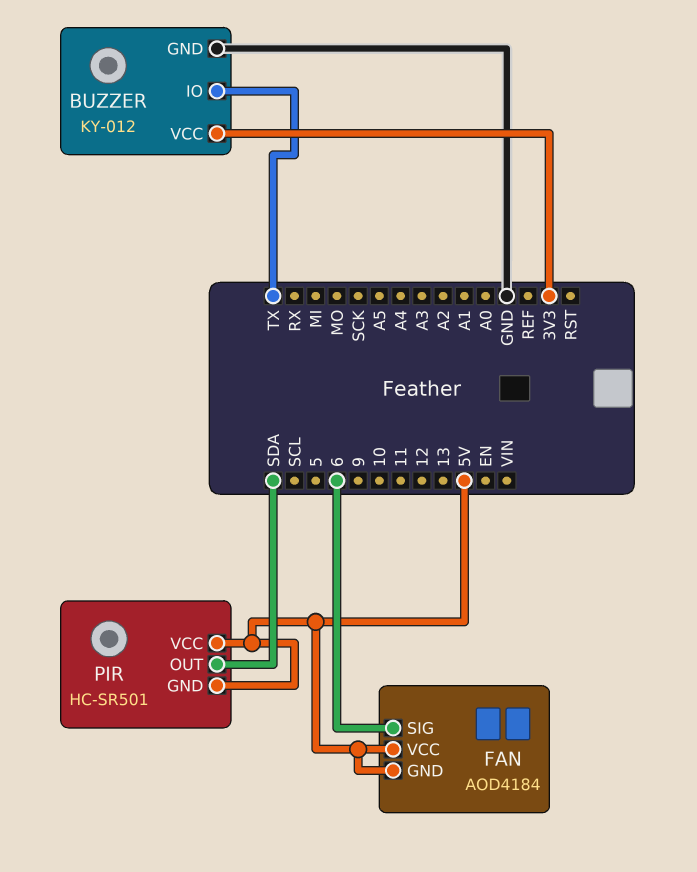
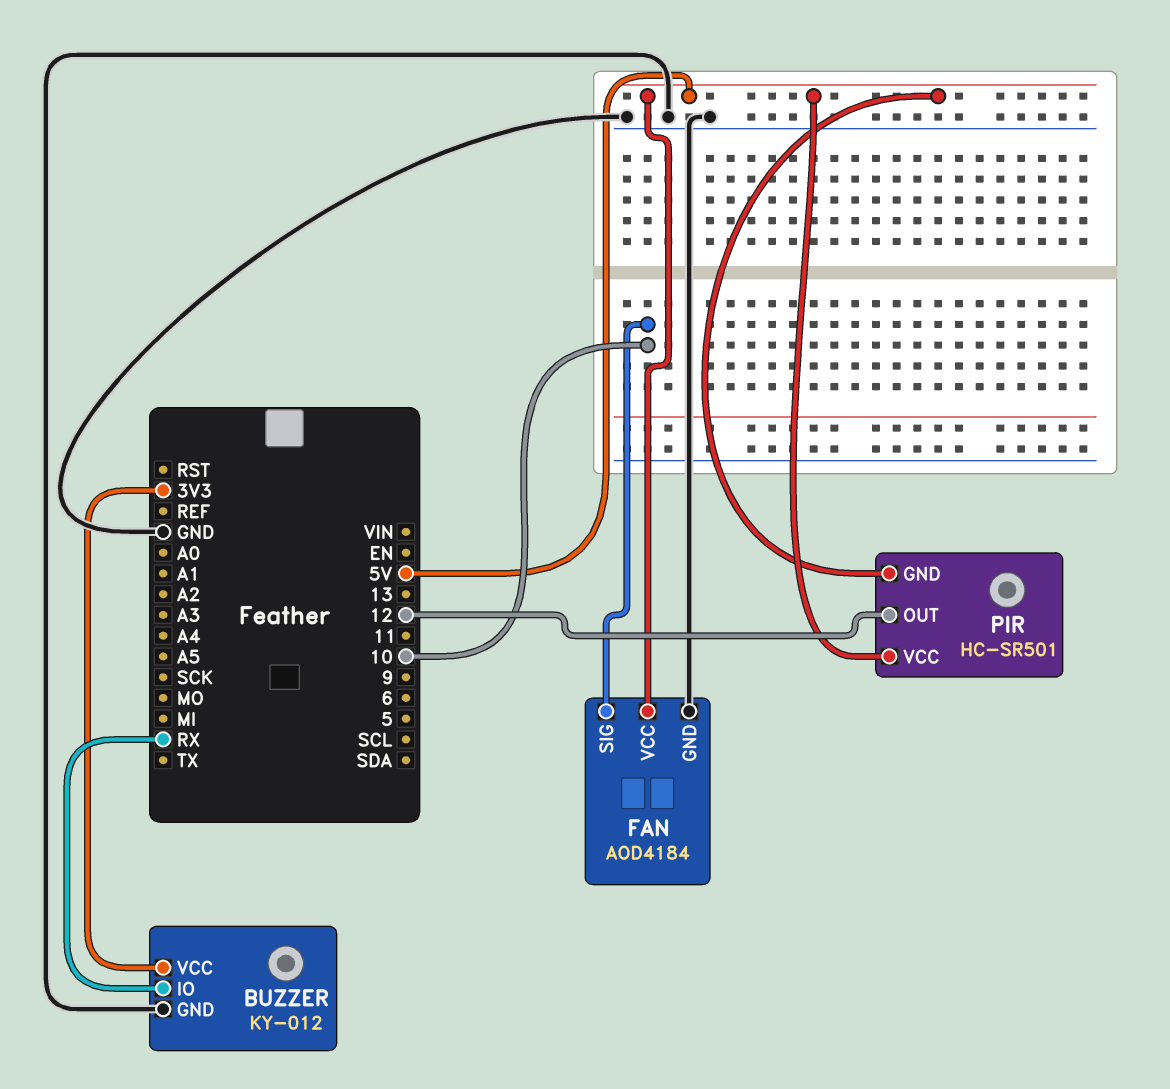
BUZZER pin IO: TX -> RX
FAN pin GND: 5V -> GND
FAN pin SIG: 6 -> 10
PIR pin OUT: SDA -> 12

